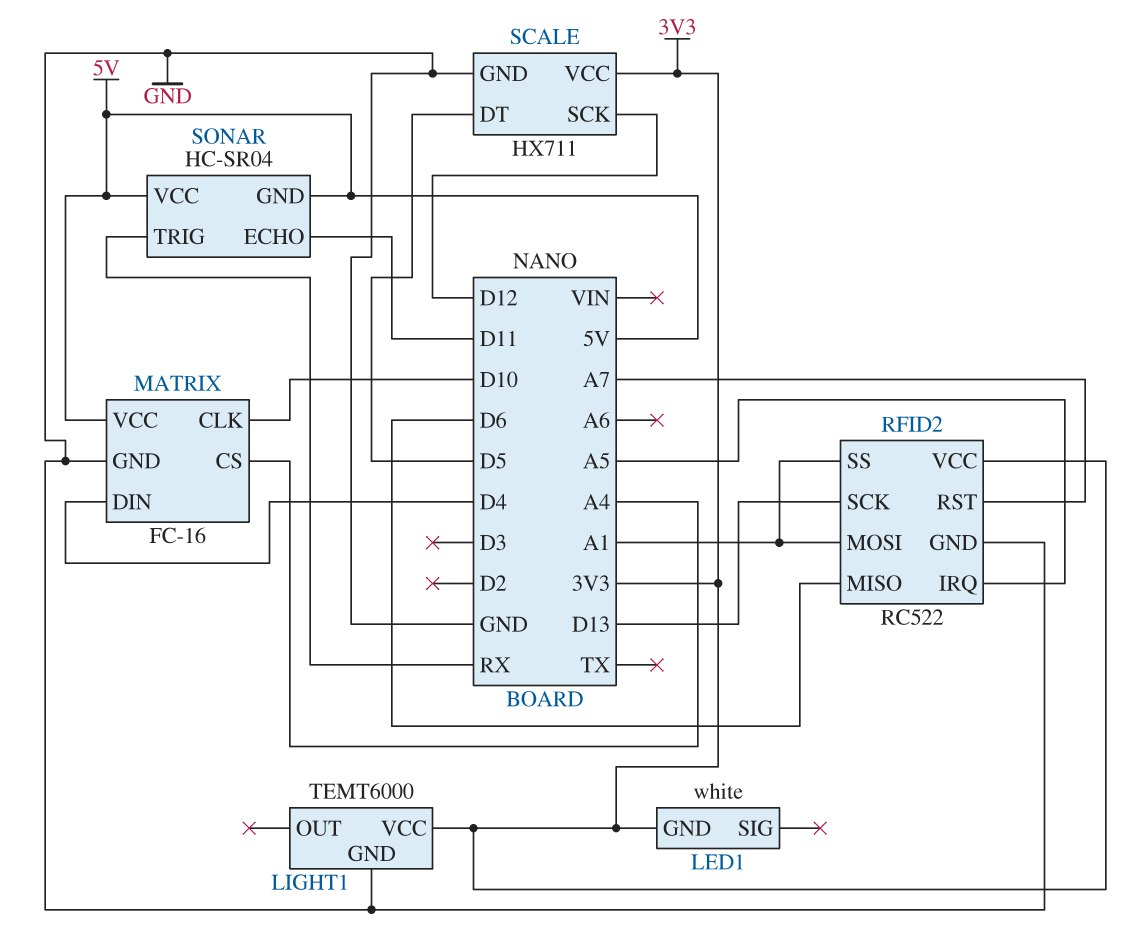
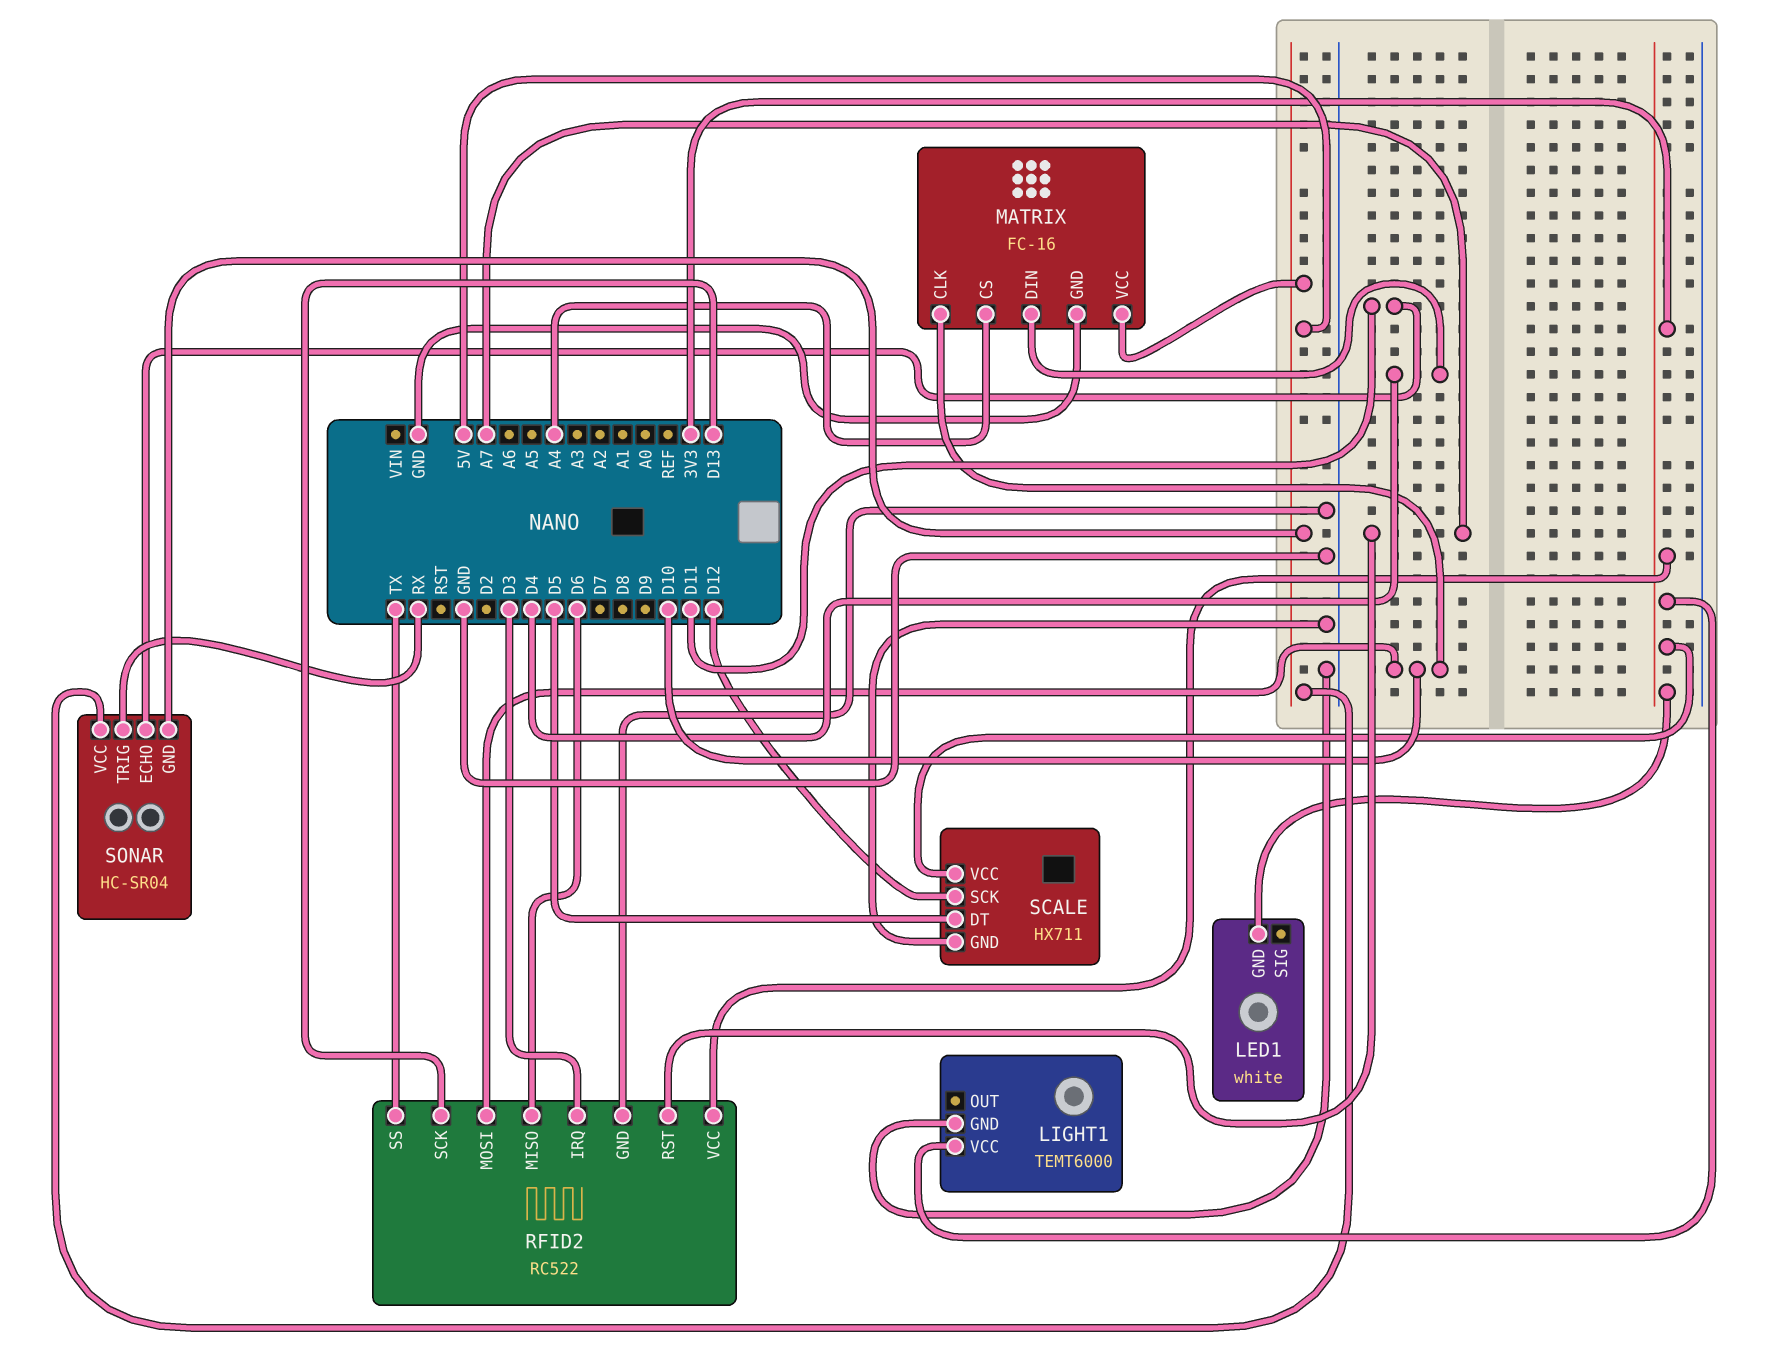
RFID2 pin IRQ: A5 -> D3
RFID2 pin MOSI: A1 -> D10
RFID2 pin SS: A1 -> TX

